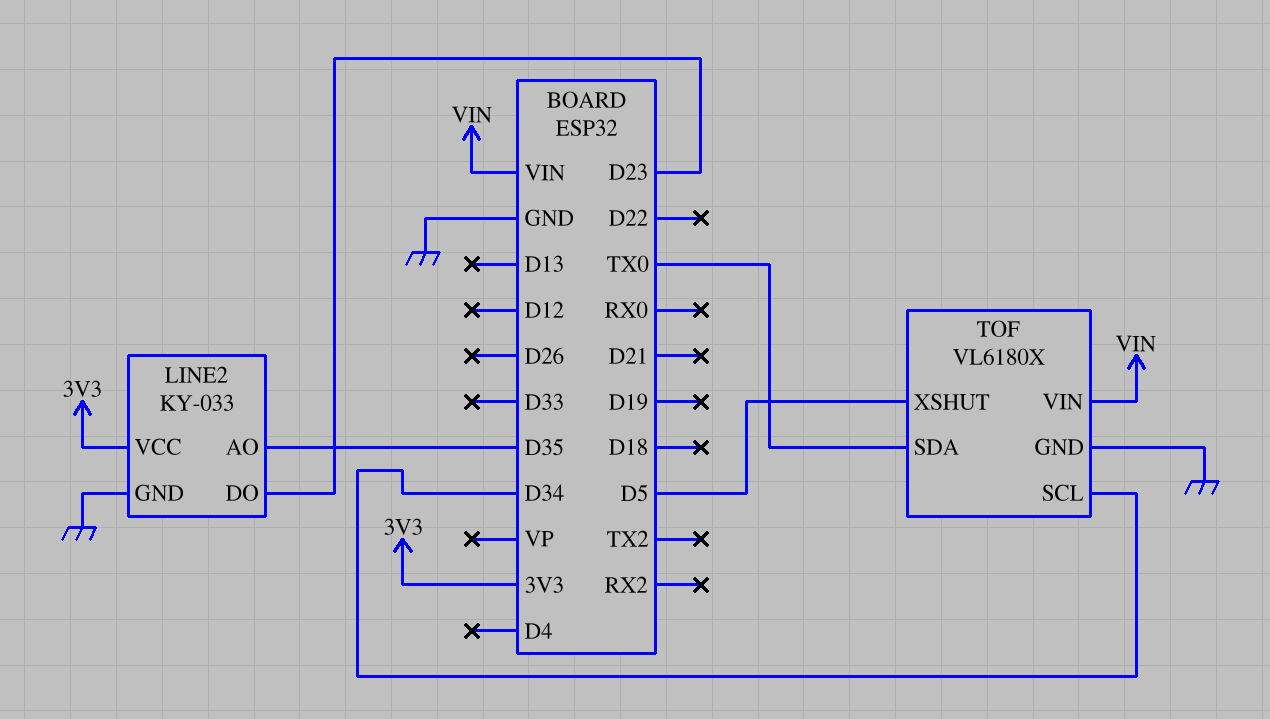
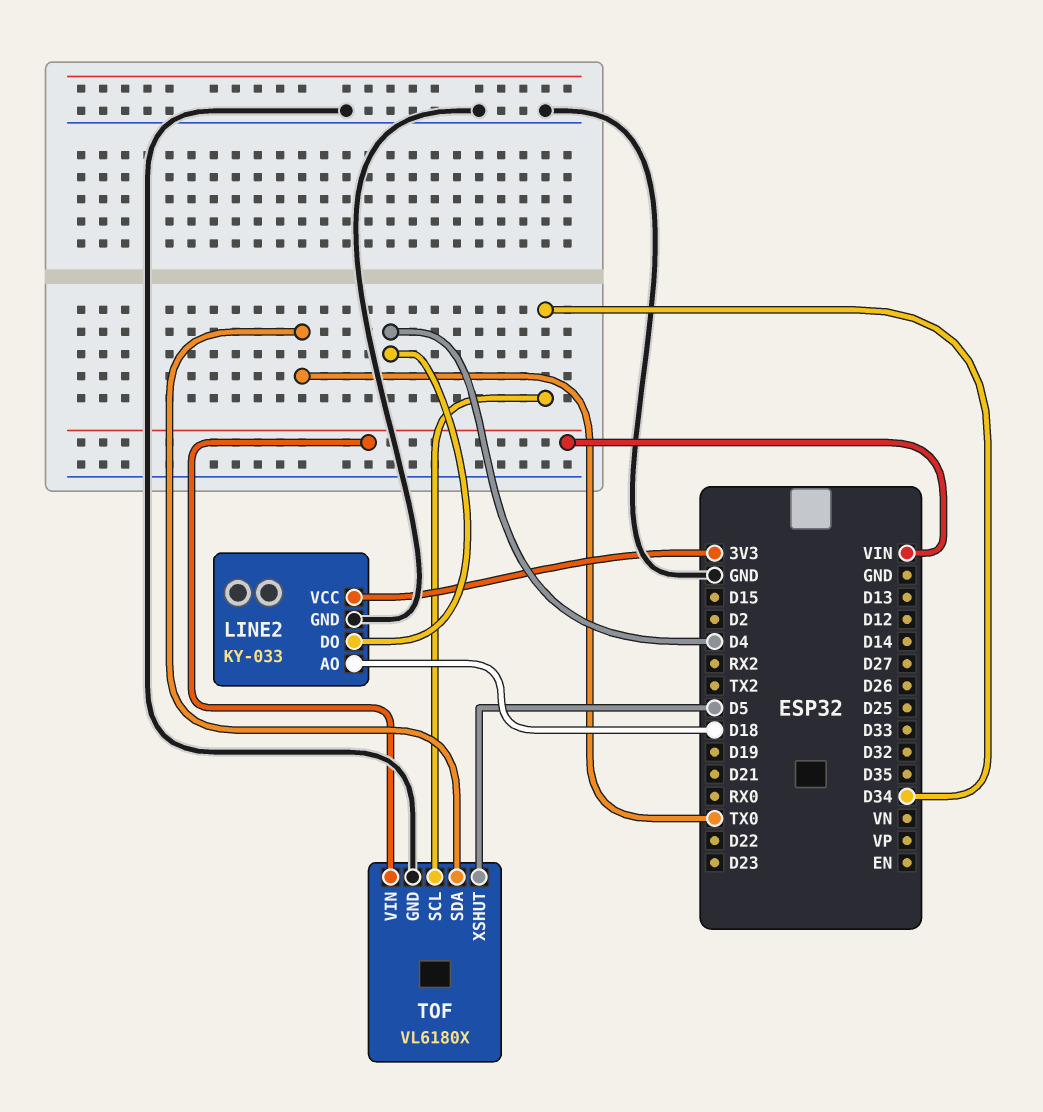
LINE2 pin AO: D35 -> D18
LINE2 pin DO: D23 -> D4

